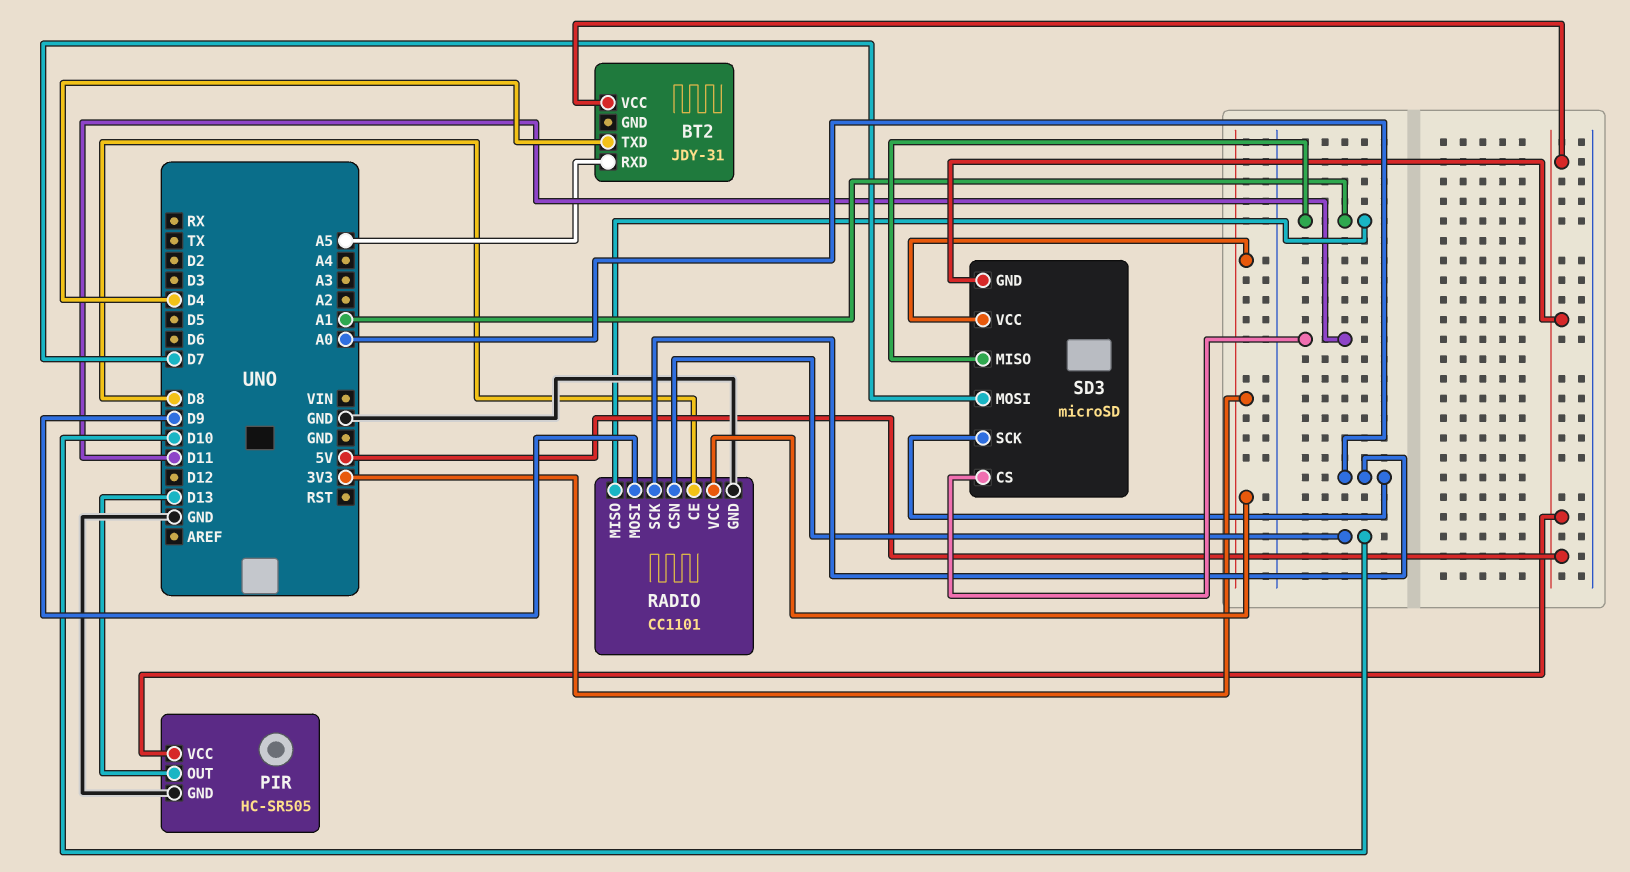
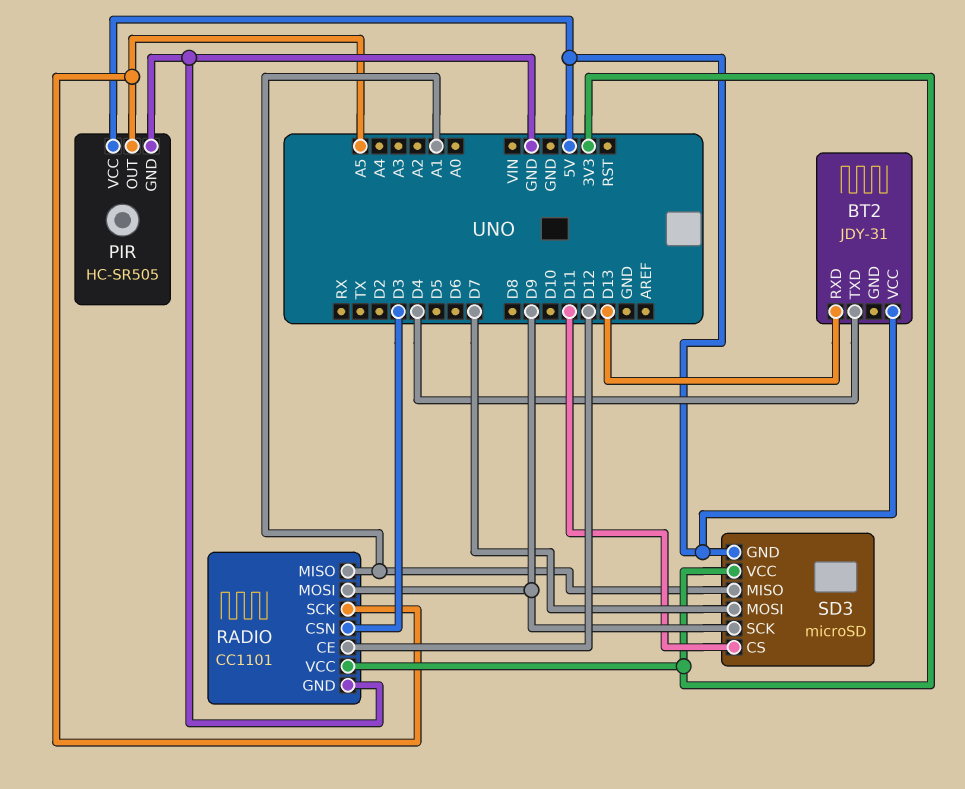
BT2 pin RXD: A5 -> D13
PIR pin OUT: D13 -> A5
RADIO pin CE: D8 -> D12
RADIO pin CSN: D10 -> D3
RADIO pin SCK: A0 -> A5
SD3 pin SCK: A0 -> D9

